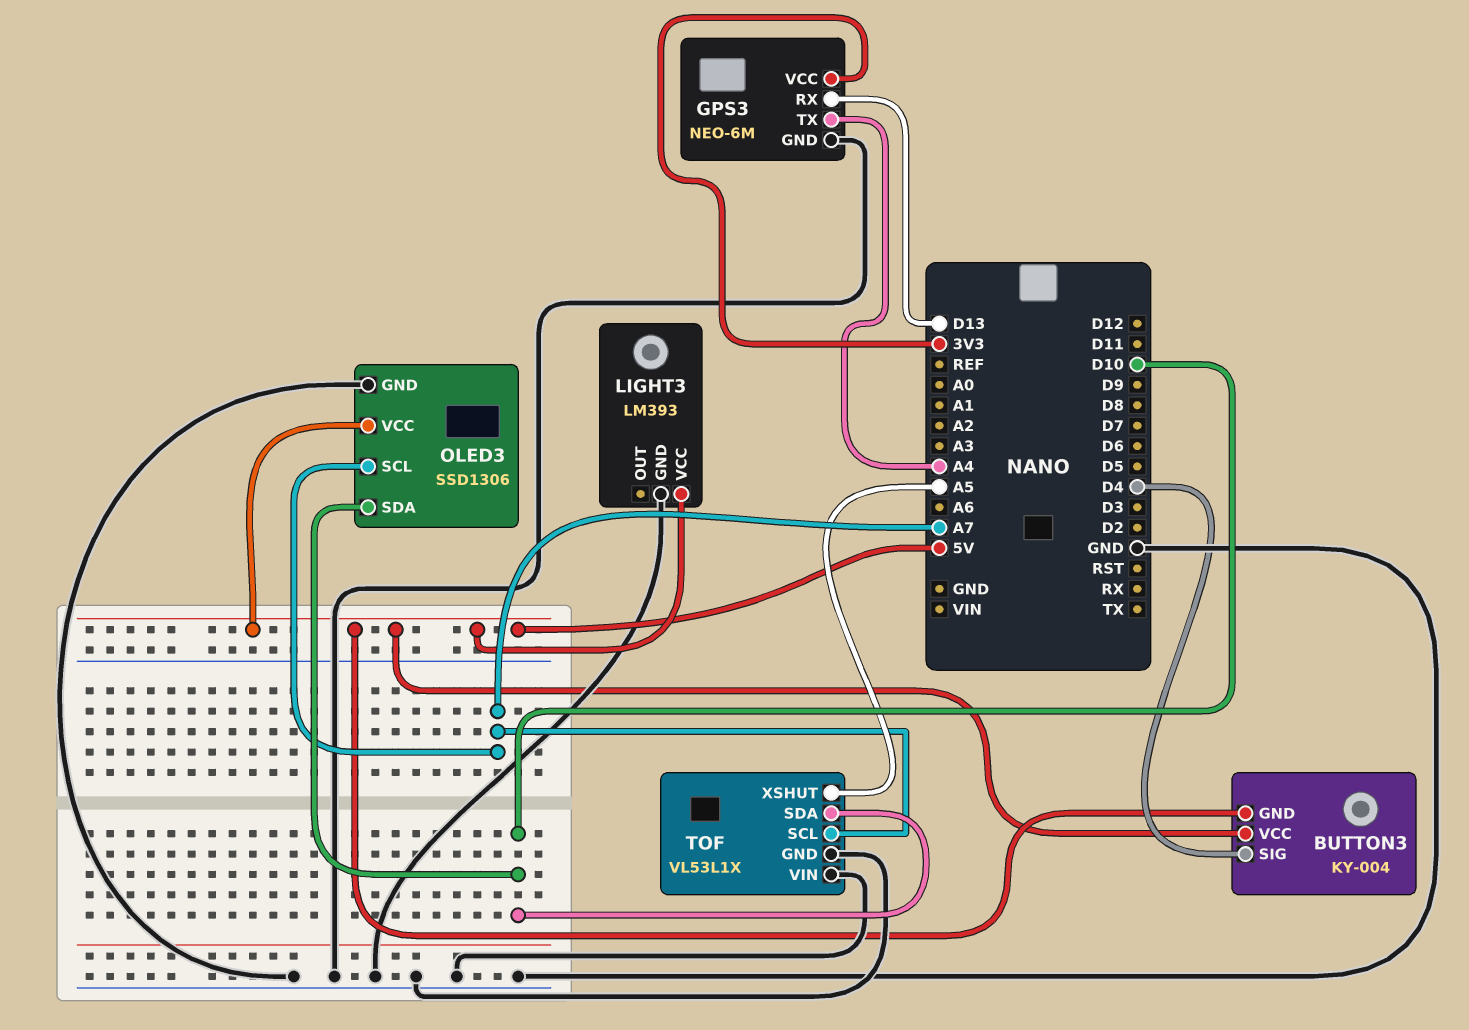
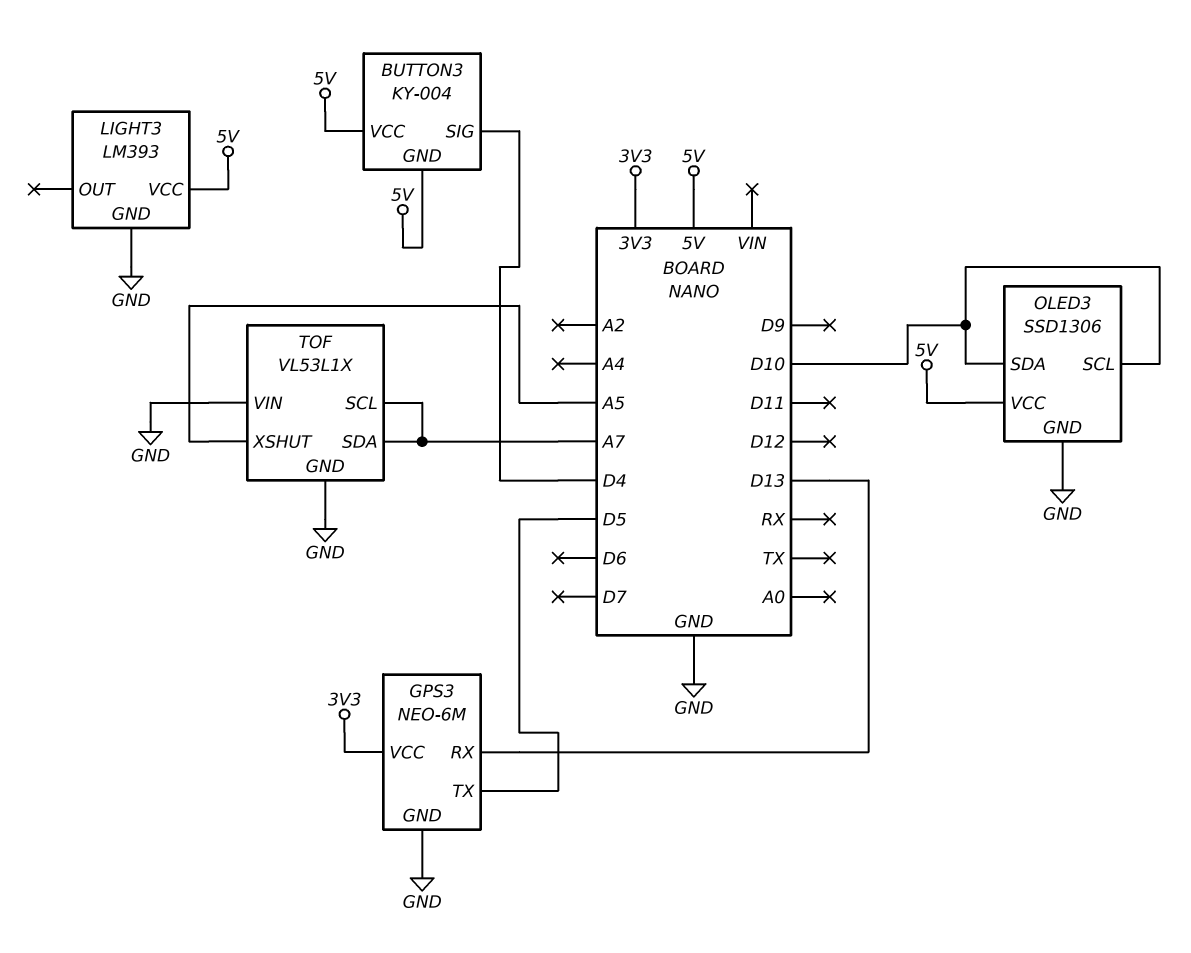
GPS3 pin TX: A4 -> D5
OLED3 pin SCL: A7 -> D10
TOF pin SDA: D10 -> A7

